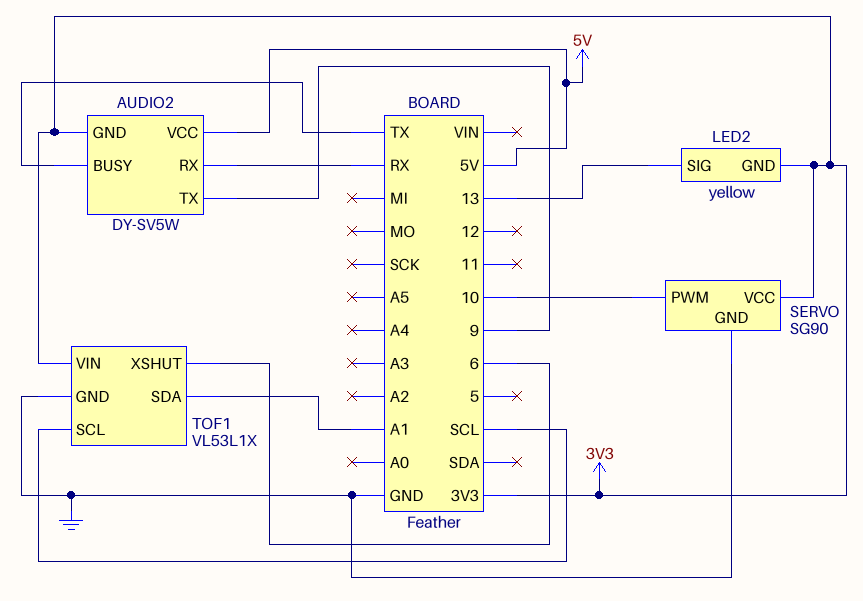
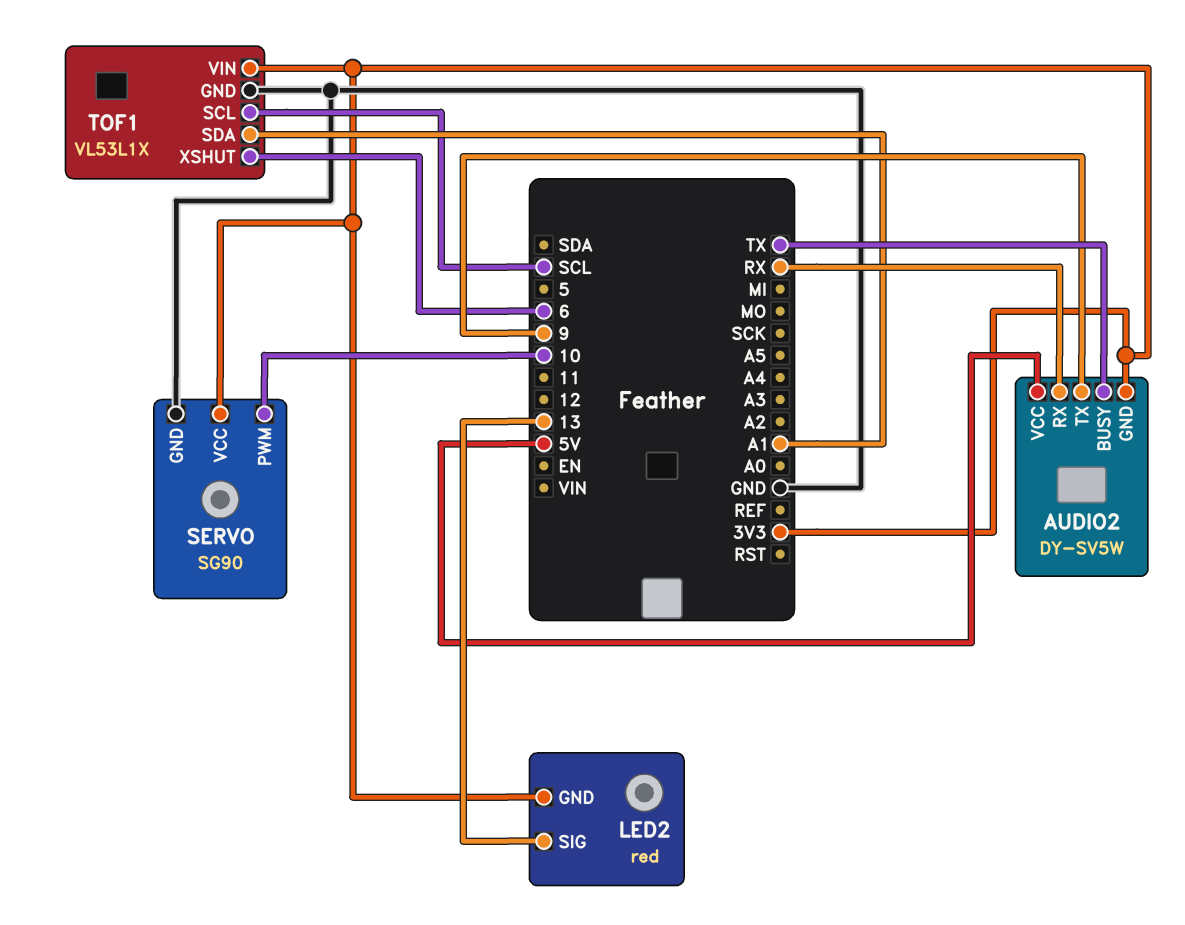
LED2: yellow -> red

